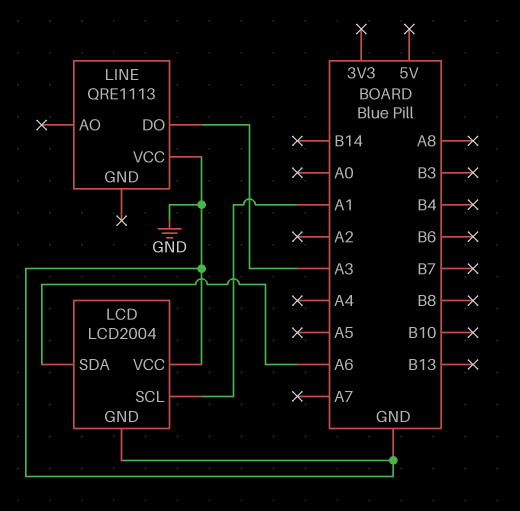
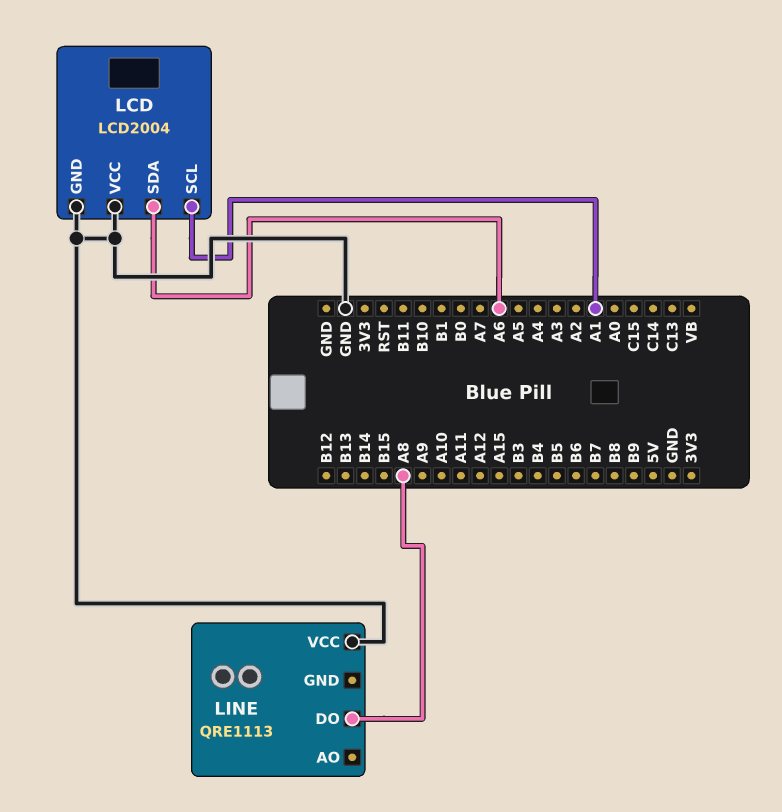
LINE pin DO: A3 -> A8

